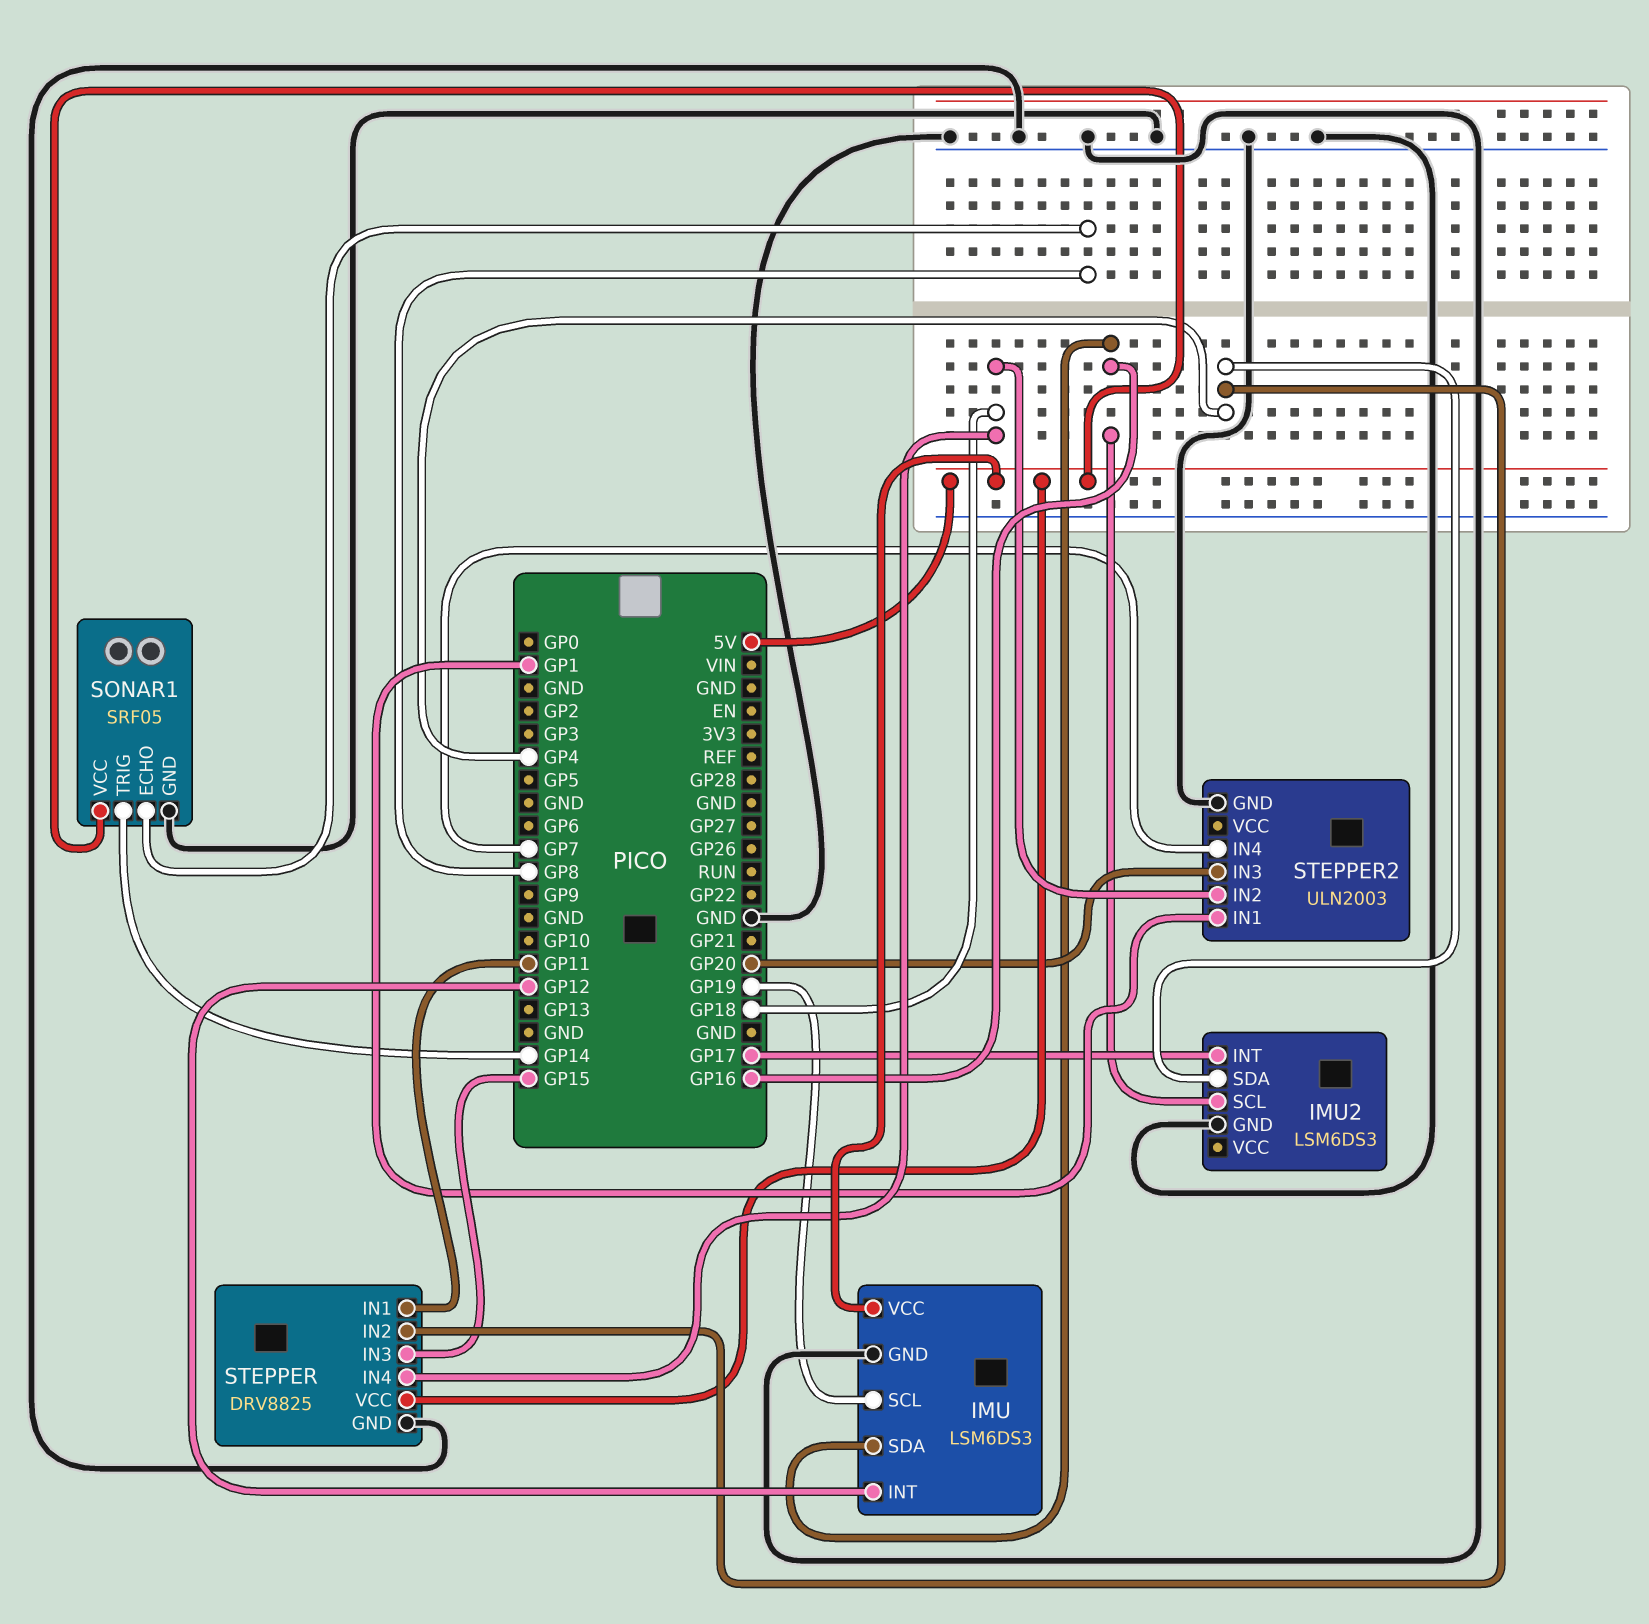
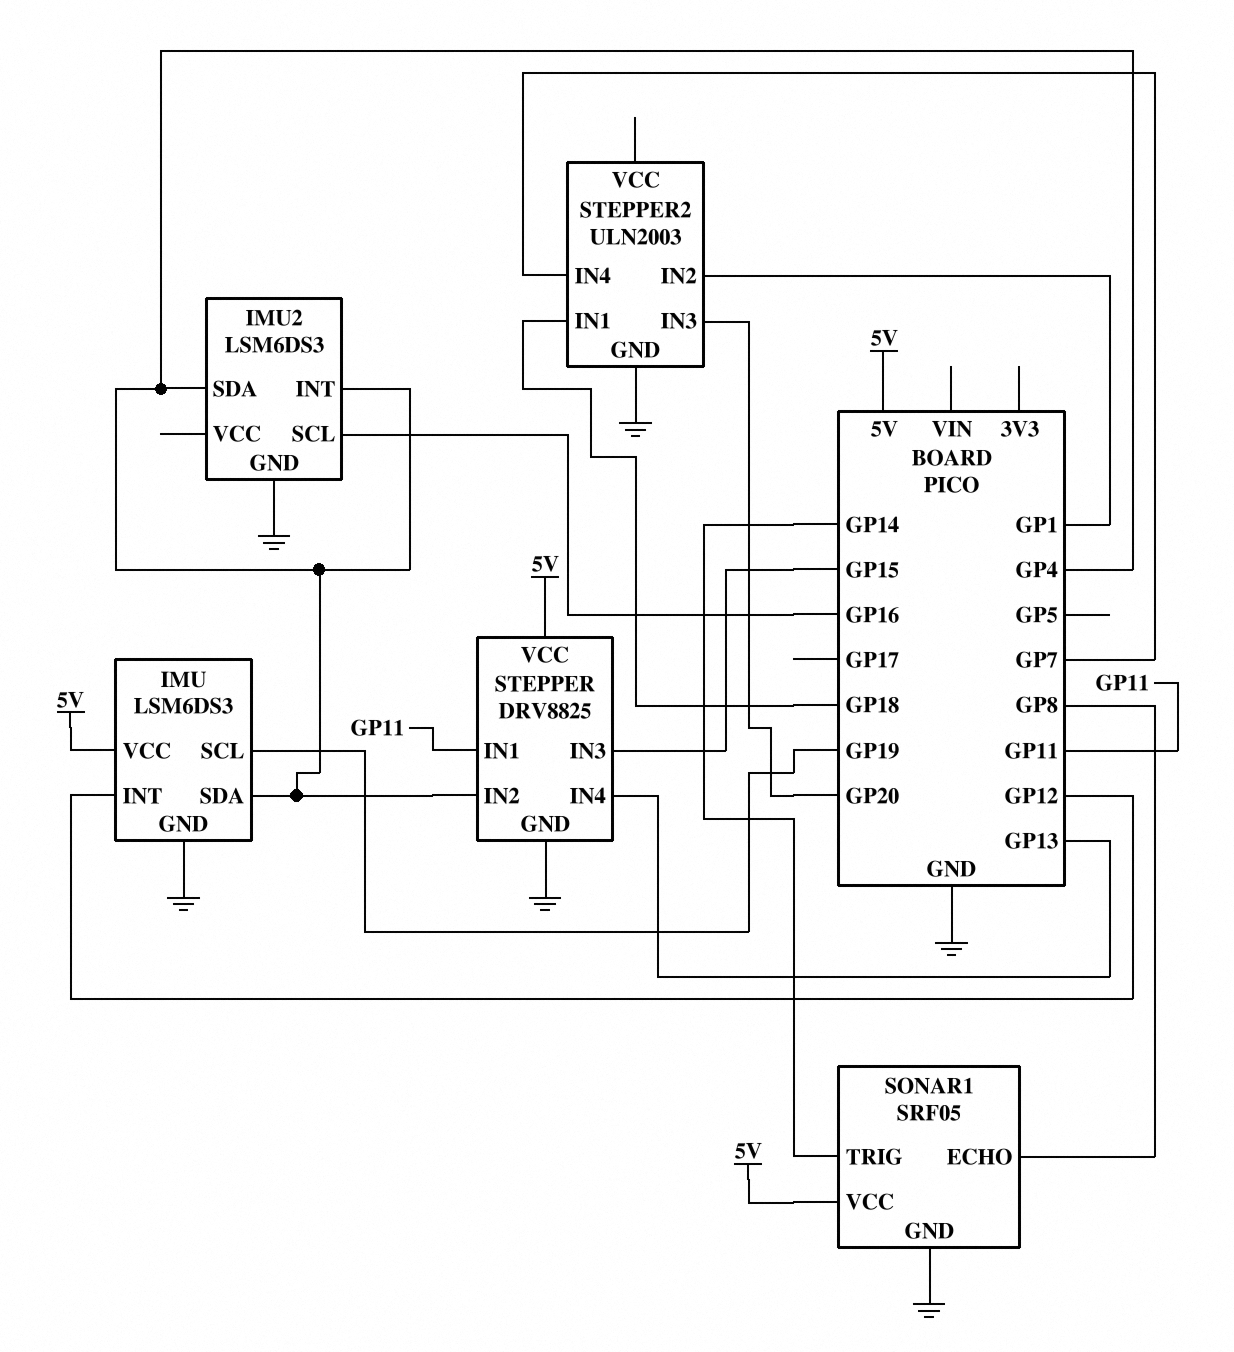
IMU pin SDA: GP16 -> GP4
IMU2 pin INT: GP17 -> GP4
STEPPER pin IN4: GP18 -> GP13
STEPPER2 pin IN1: GP1 -> GP18
STEPPER2 pin IN2: GP18 -> GP1

